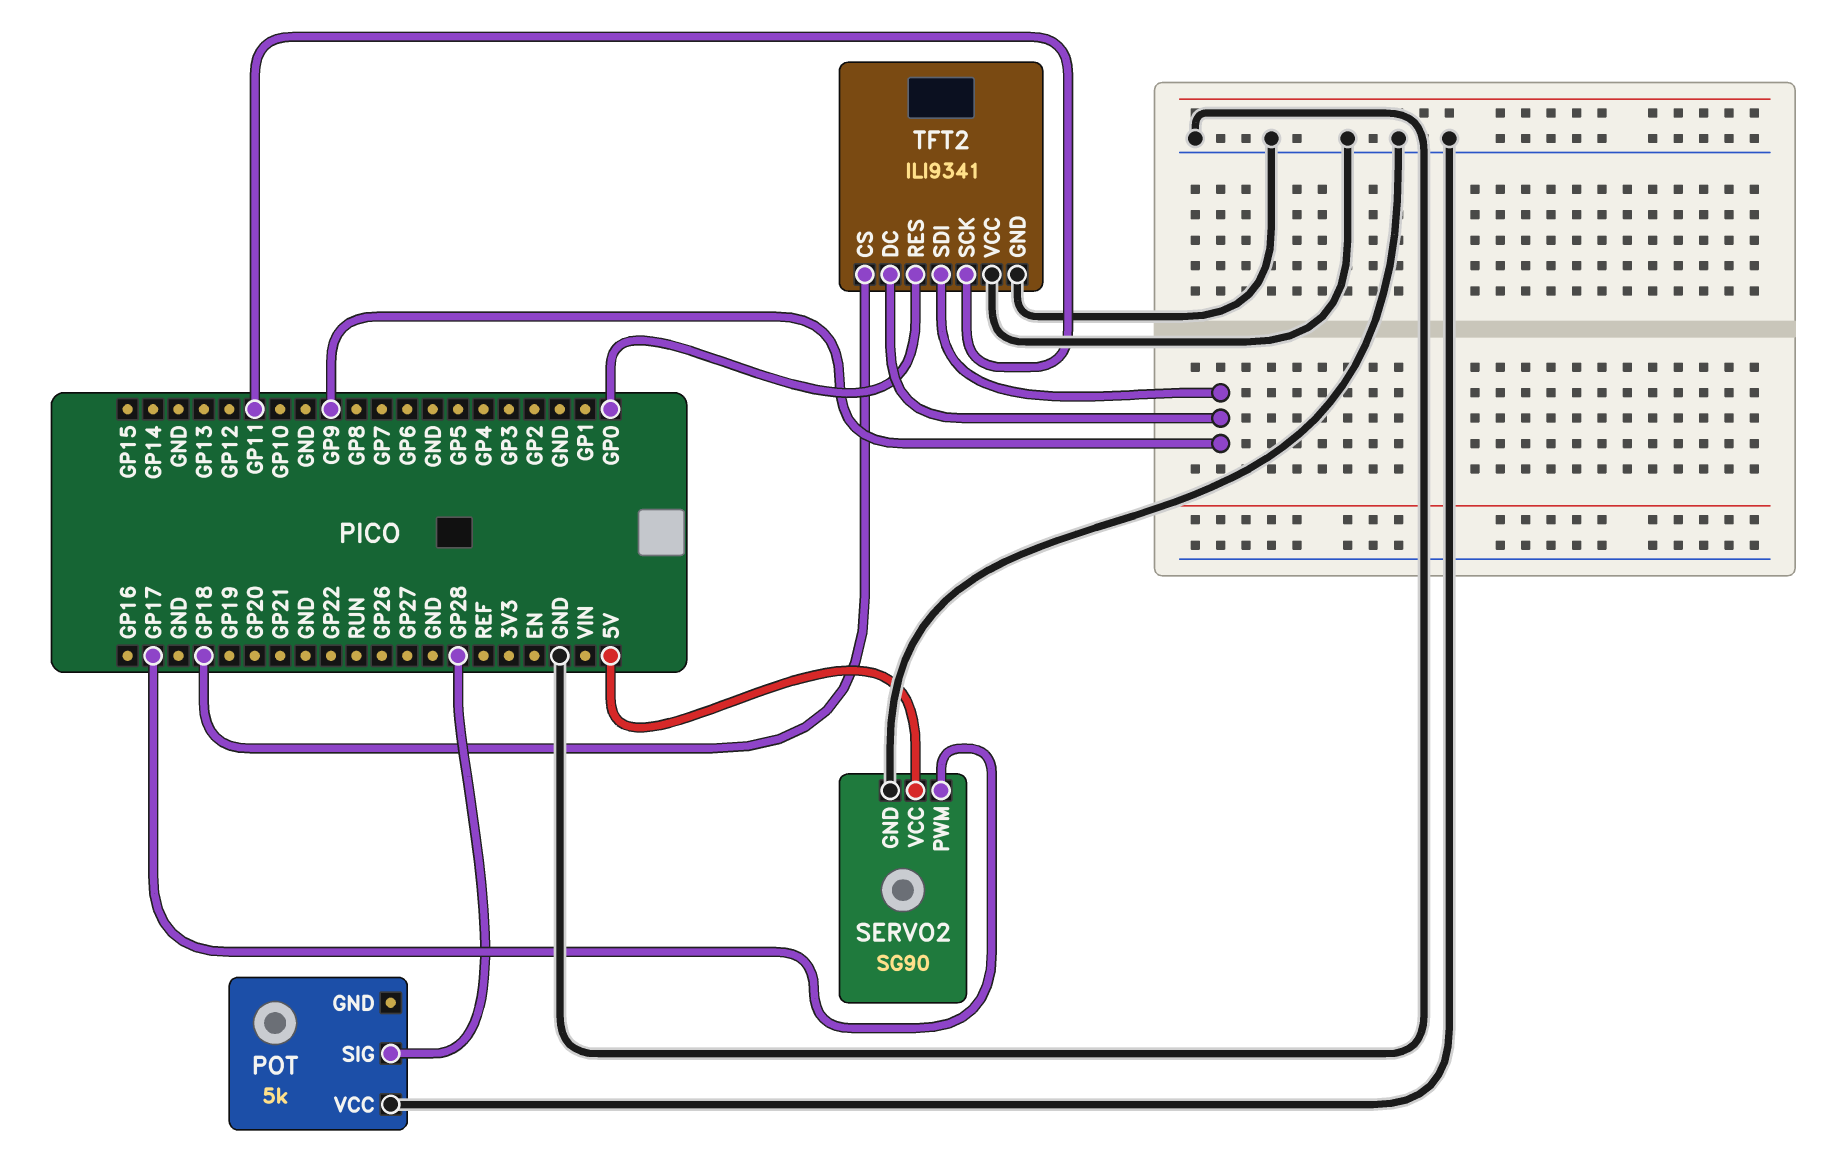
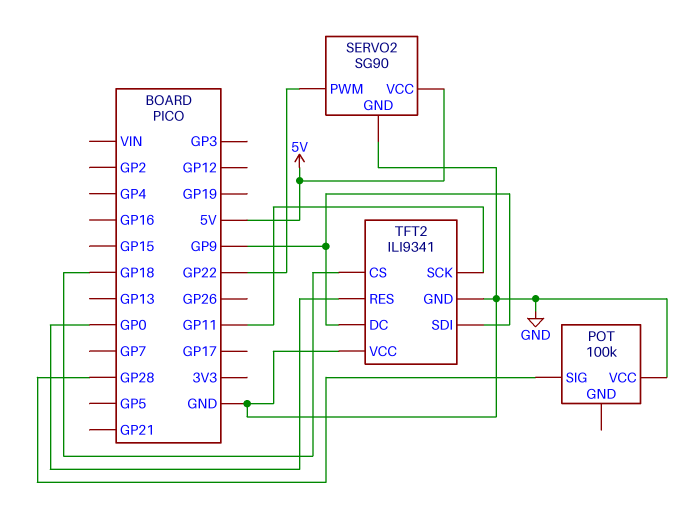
POT: 5k -> 100k
SERVO2 pin PWM: GP17 -> GP22

